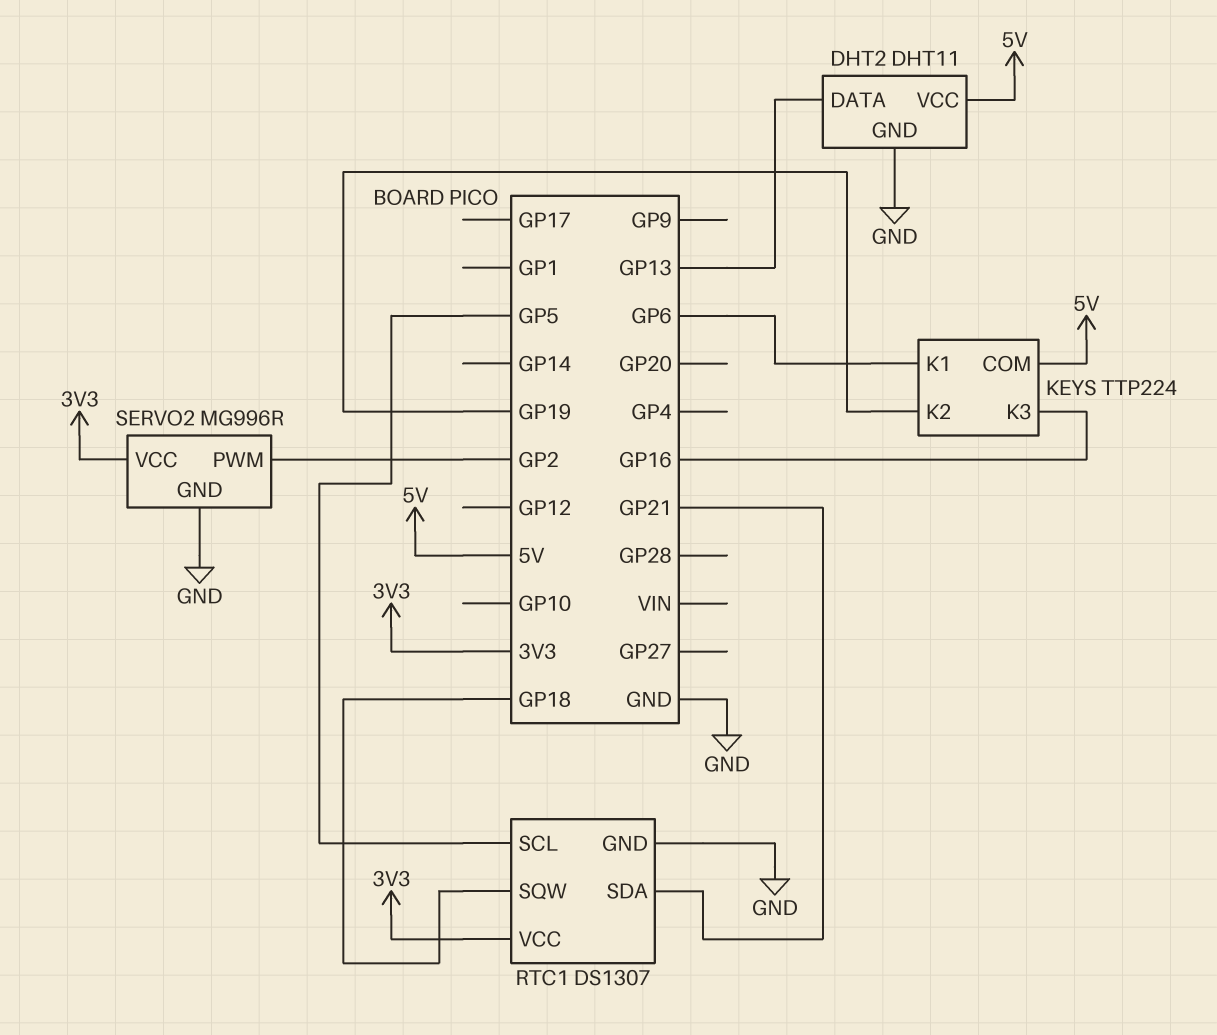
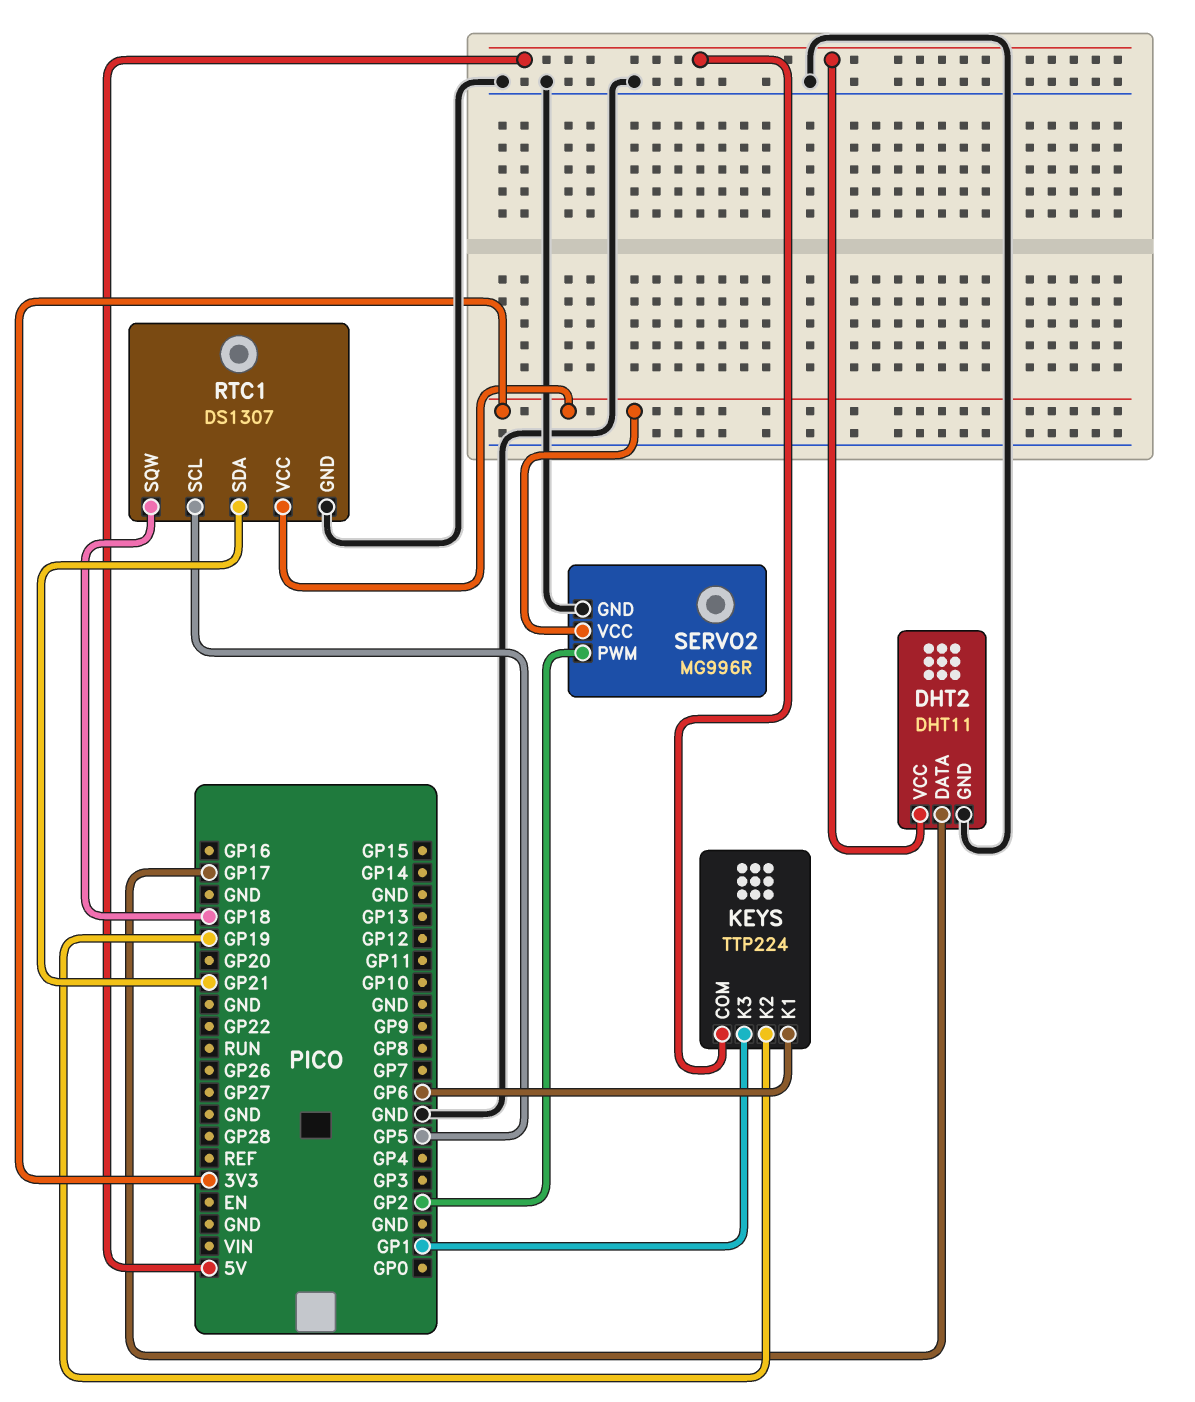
DHT2 pin DATA: GP13 -> GP17
KEYS pin K3: GP16 -> GP1

